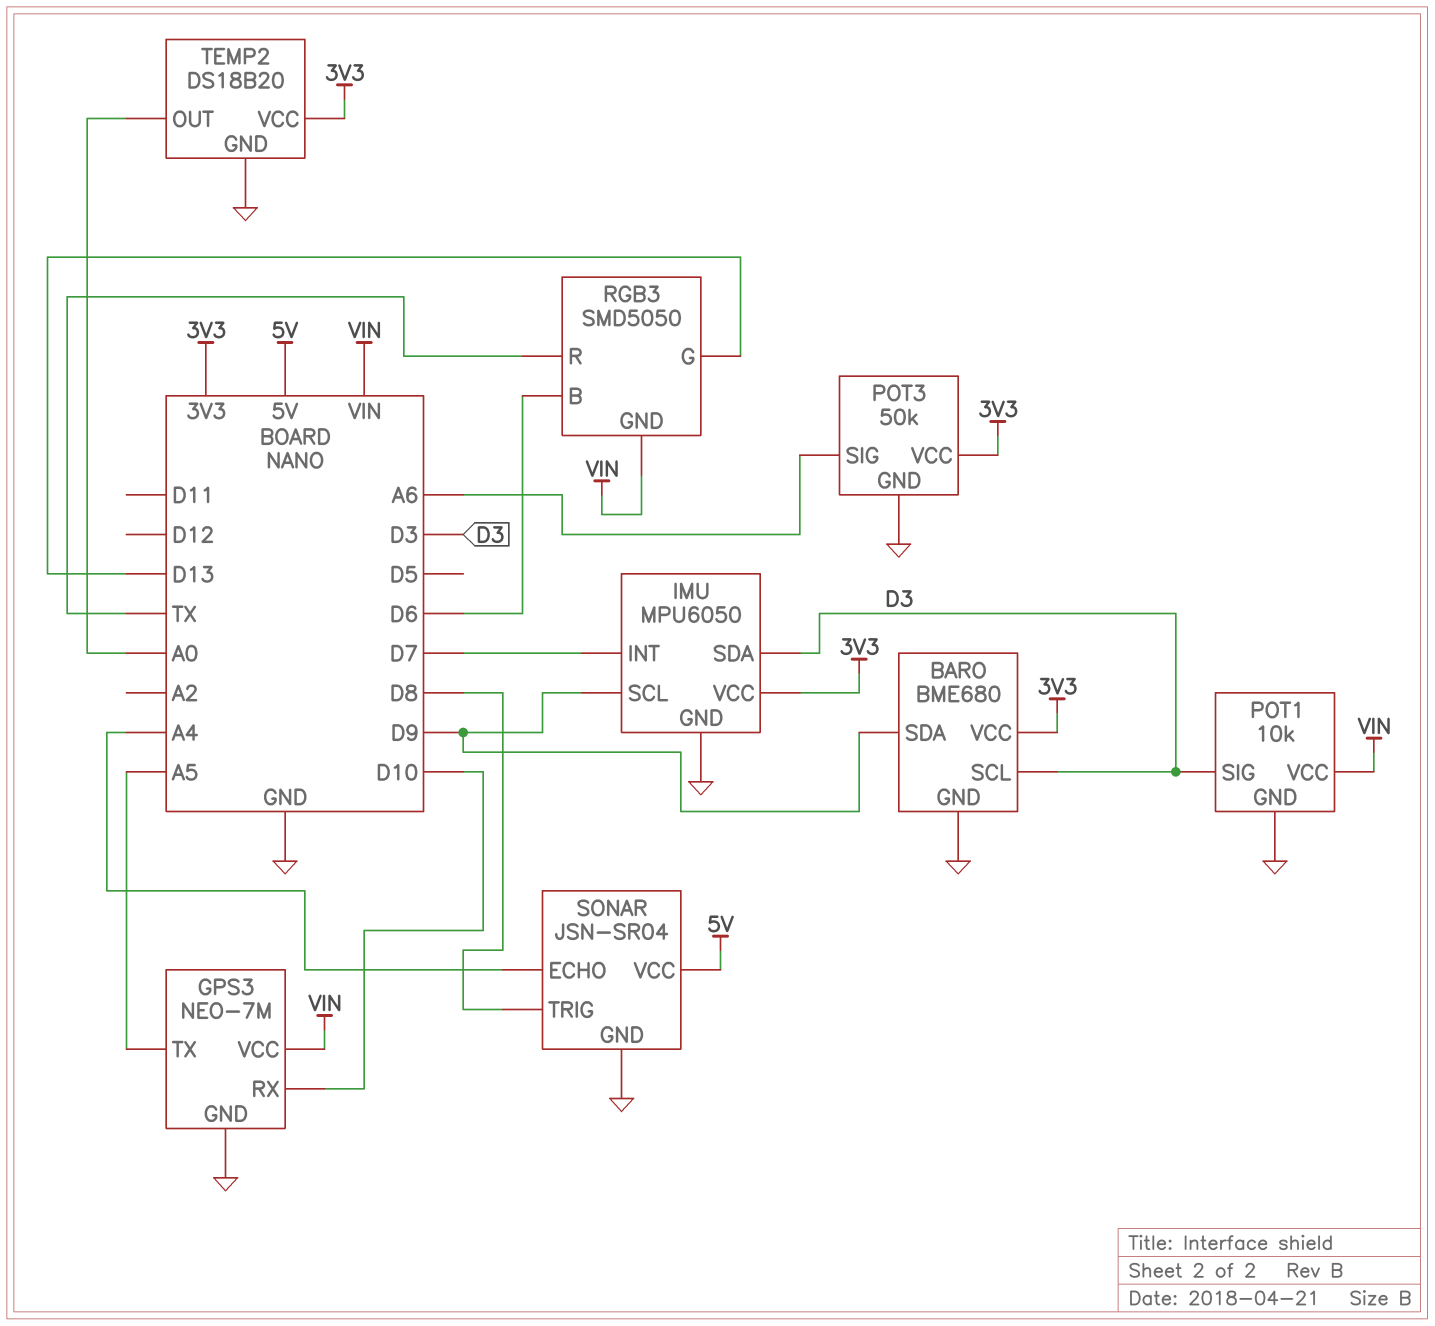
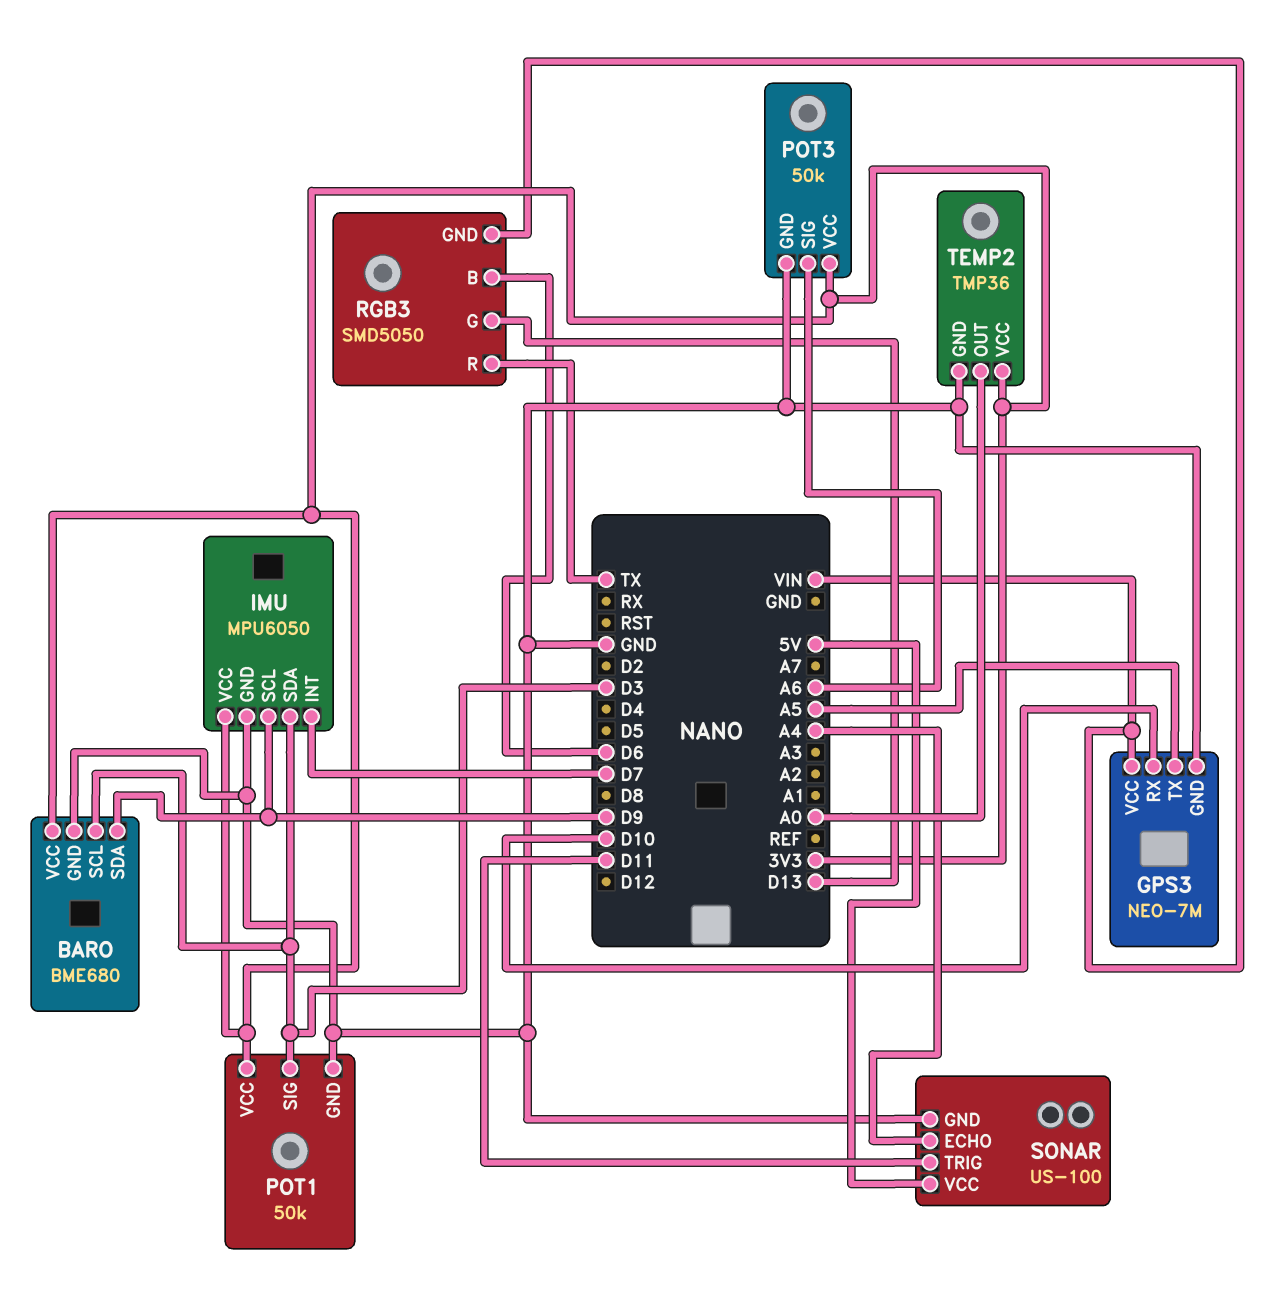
POT1: 10k -> 50k
POT1 pin VCC: VIN -> 3V3
SONAR: JSN-SR04 -> US-100
SONAR pin TRIG: D8 -> D11
TEMP2: DS18B20 -> TMP36

